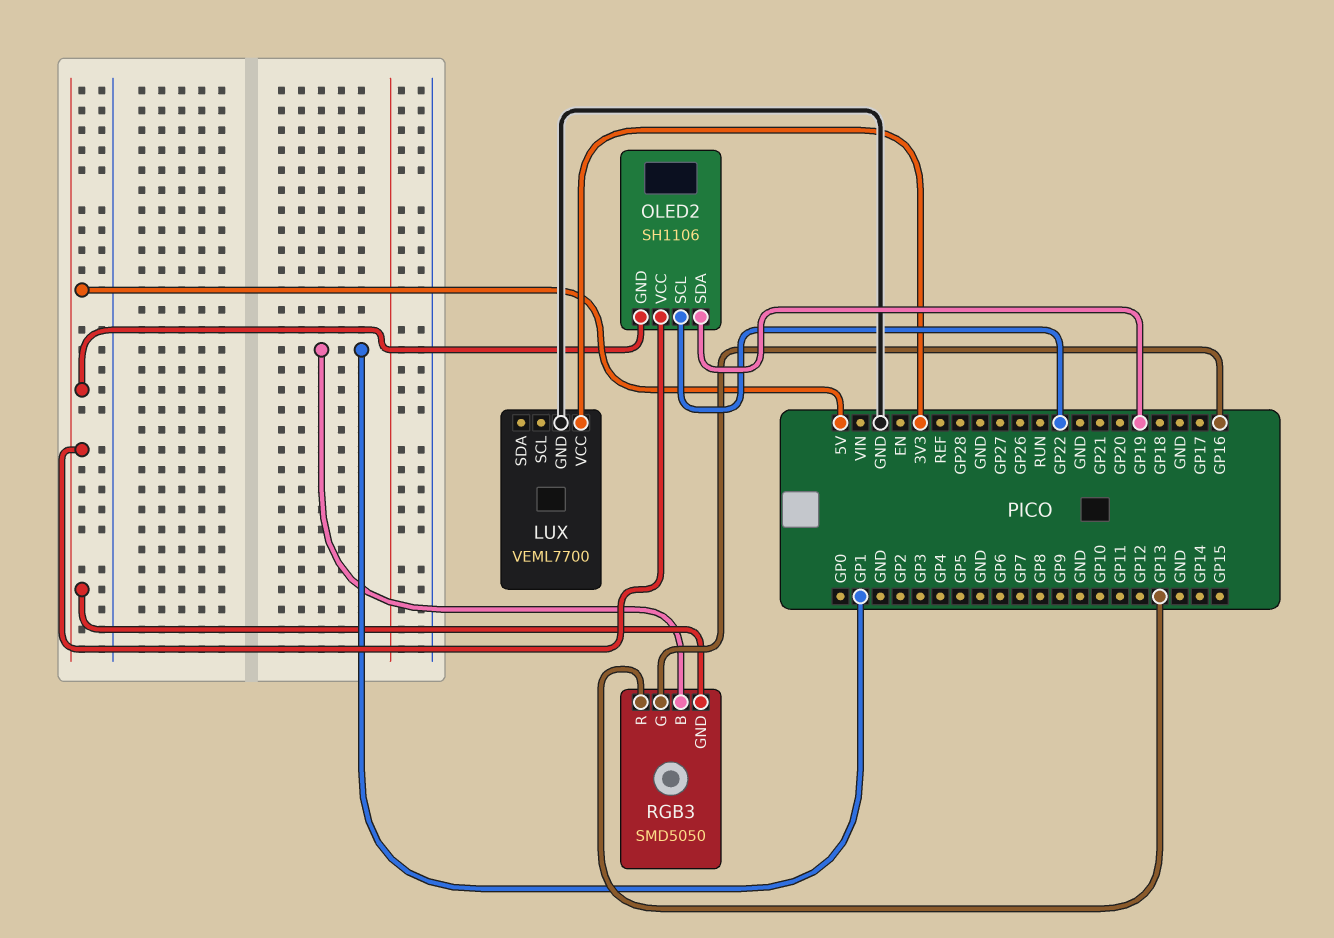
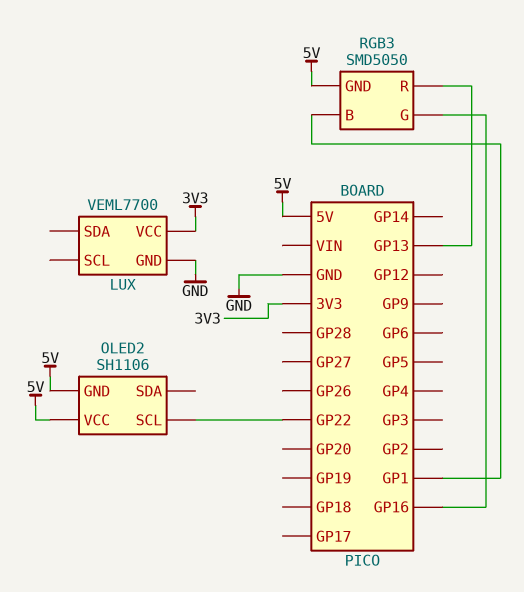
OLED2 pin SDA: GP19 -> none

